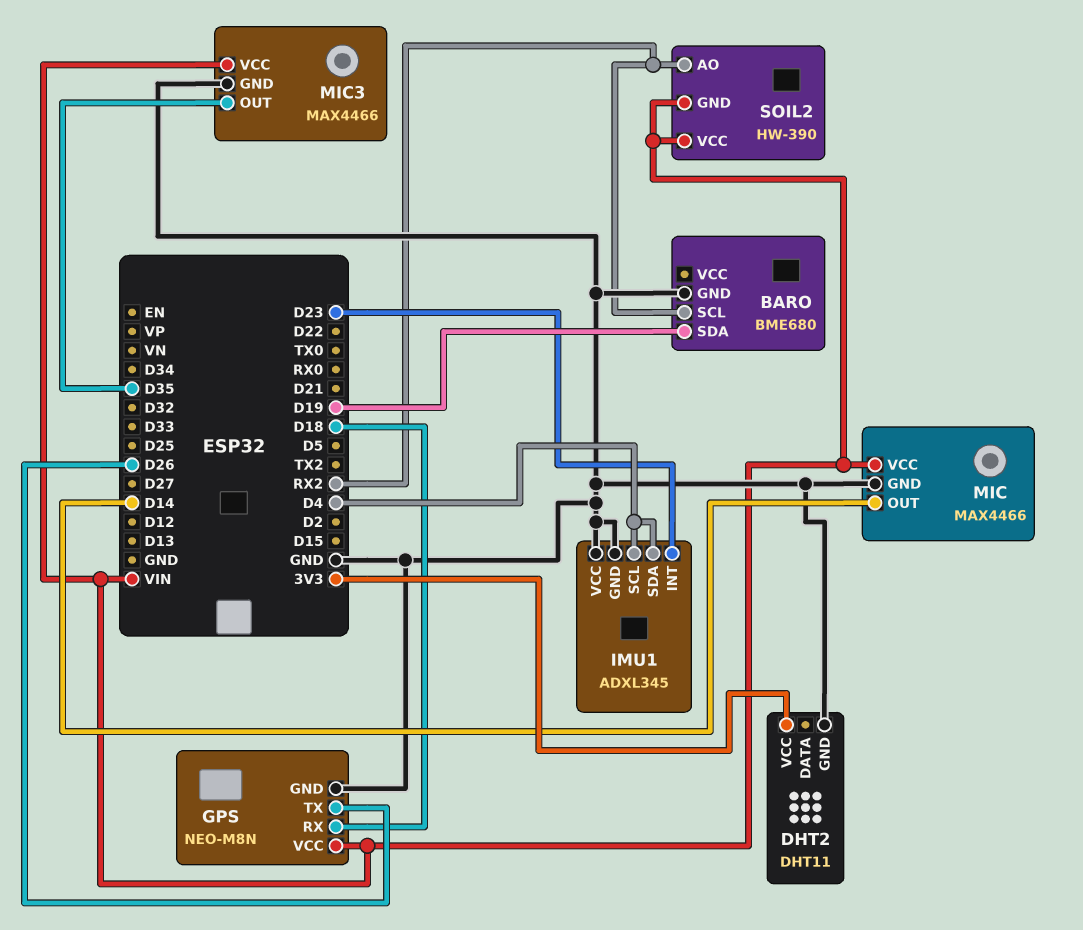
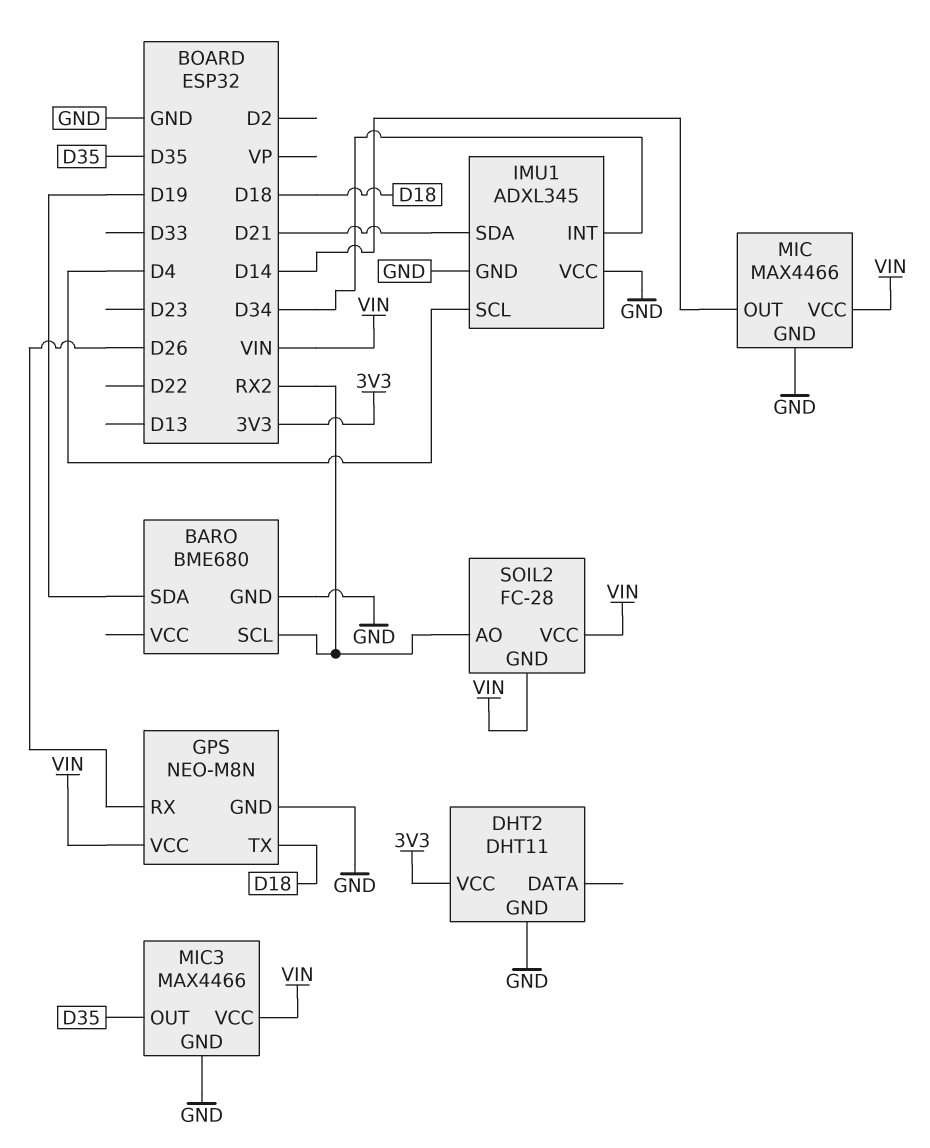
GPS pin RX: D18 -> D26
GPS pin TX: D26 -> D18
IMU1 pin INT: D23 -> D34
IMU1 pin SDA: D4 -> D21
SOIL2: HW-390 -> FC-28

